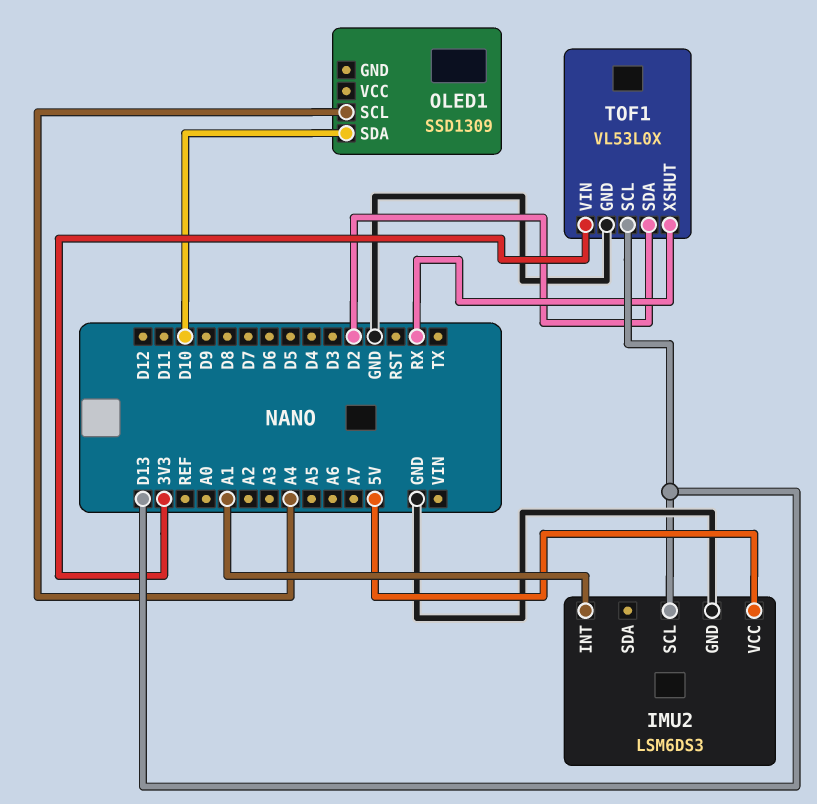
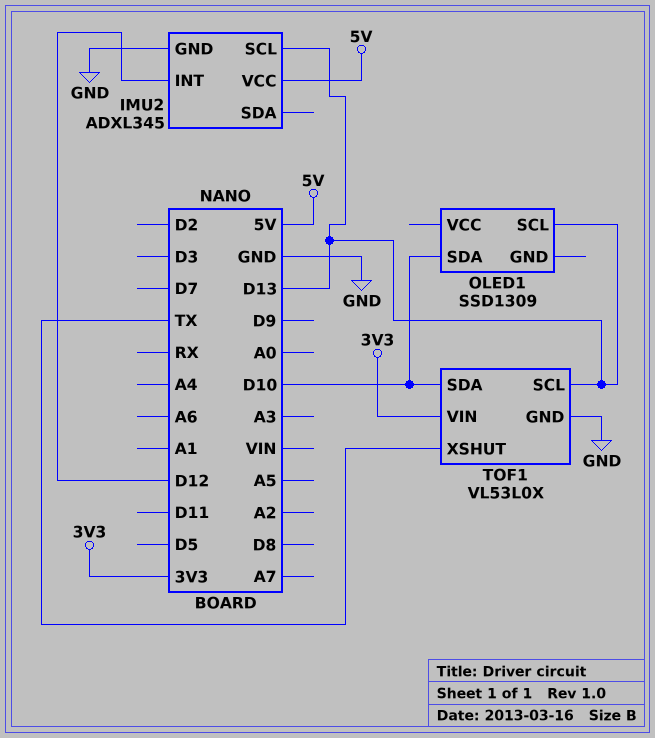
IMU2: LSM6DS3 -> ADXL345
IMU2 pin INT: A1 -> D12
OLED1 pin SCL: A4 -> D13
TOF1 pin SDA: D2 -> D10
TOF1 pin XSHUT: RX -> TX

